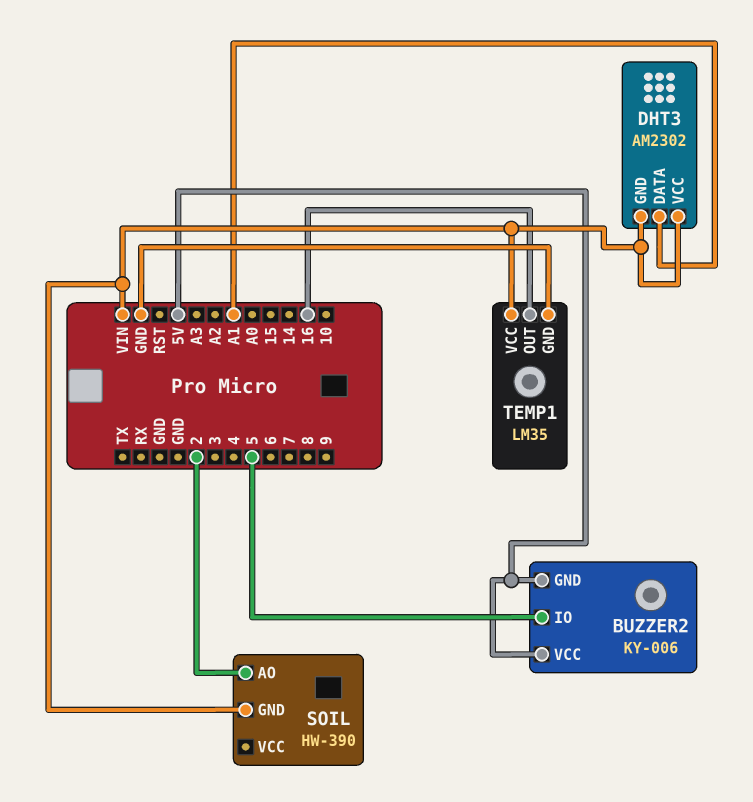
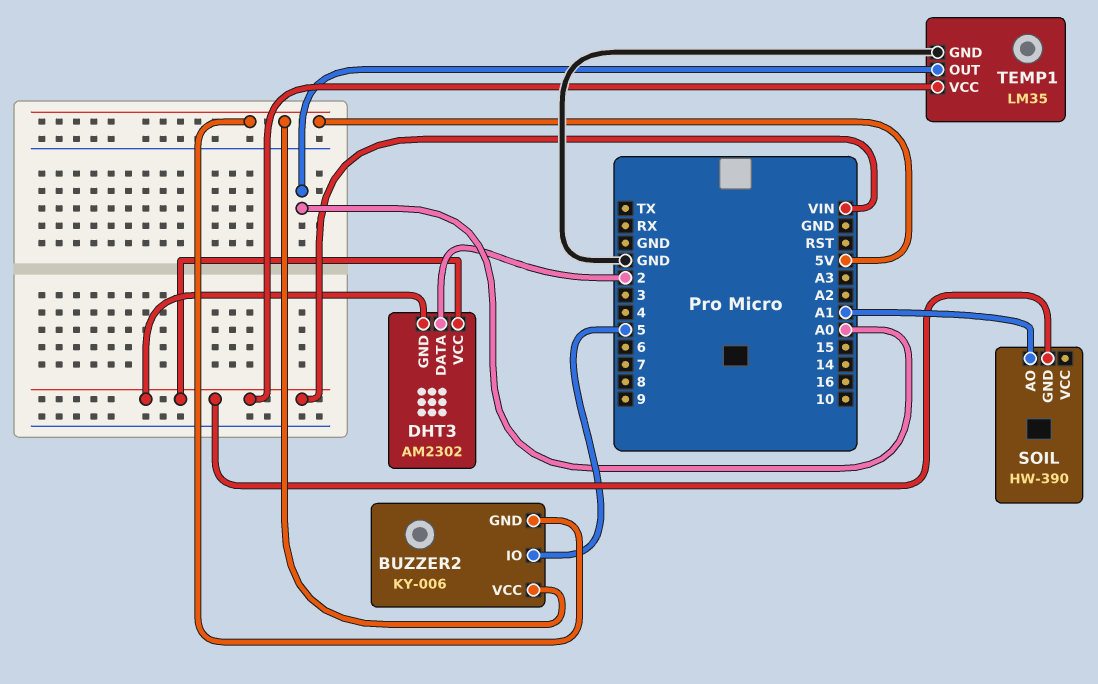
DHT3 pin DATA: A1 -> 2
SOIL pin AO: 2 -> A1
TEMP1 pin OUT: 16 -> A0

